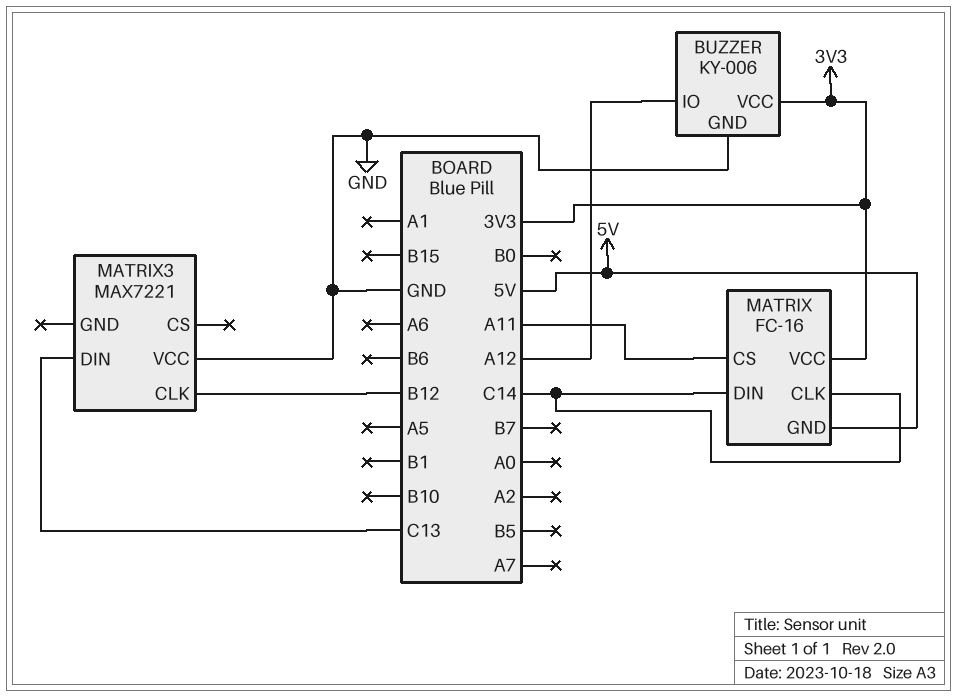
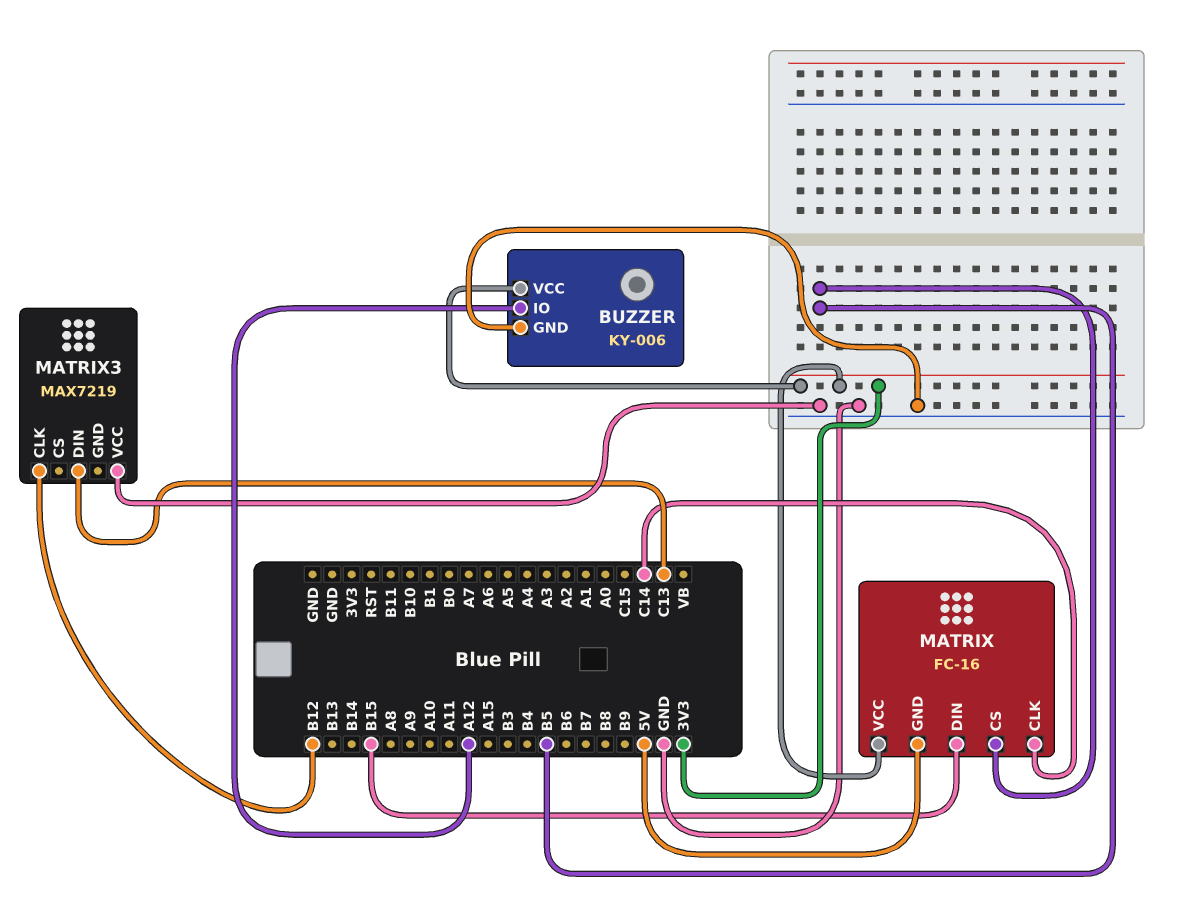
MATRIX pin CS: A11 -> B5
MATRIX pin DIN: C14 -> B15
MATRIX3: MAX7221 -> MAX7219

